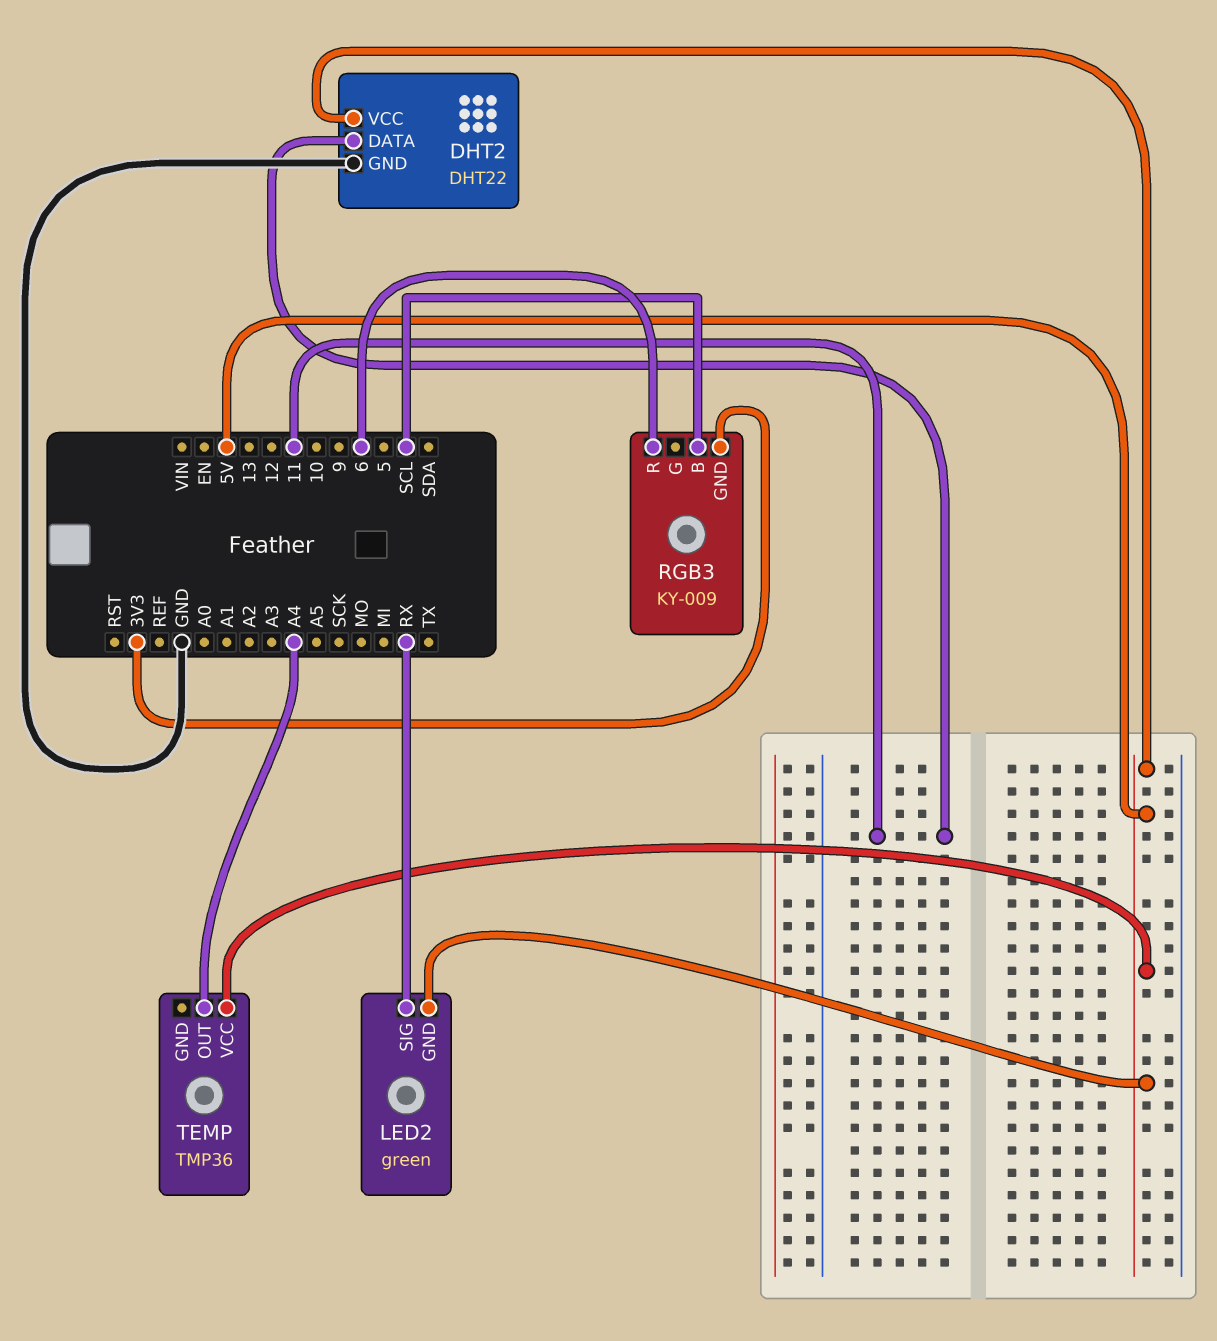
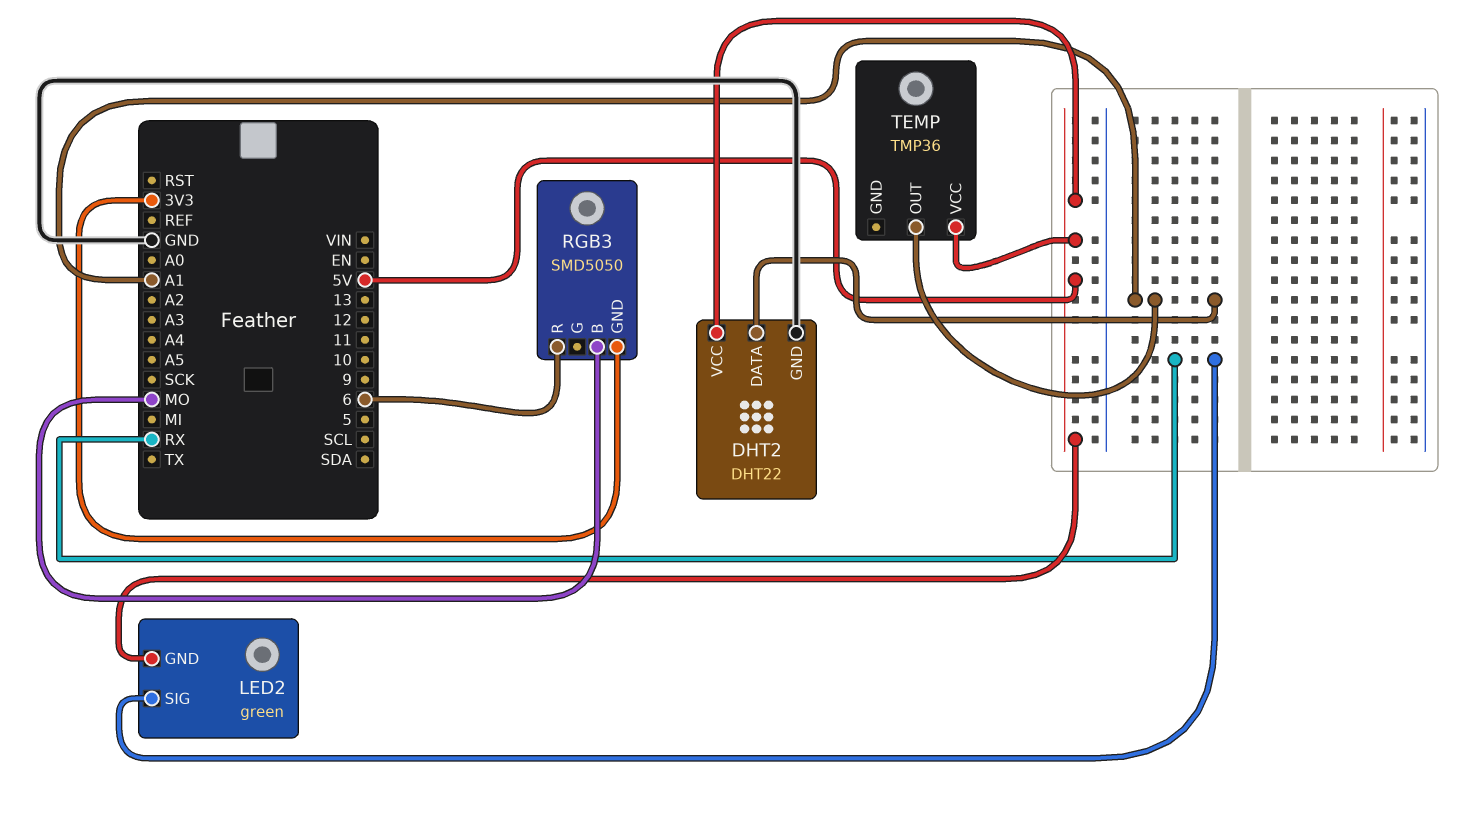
DHT2 pin DATA: 11 -> A1
RGB3: KY-009 -> SMD5050
RGB3 pin B: SCL -> MO
TEMP pin OUT: A4 -> A1

